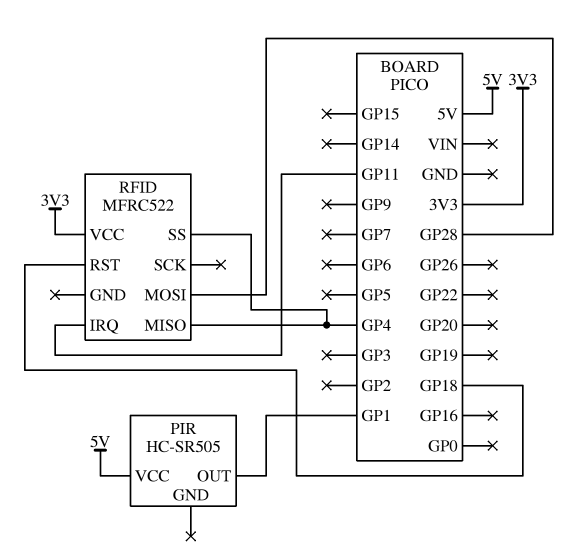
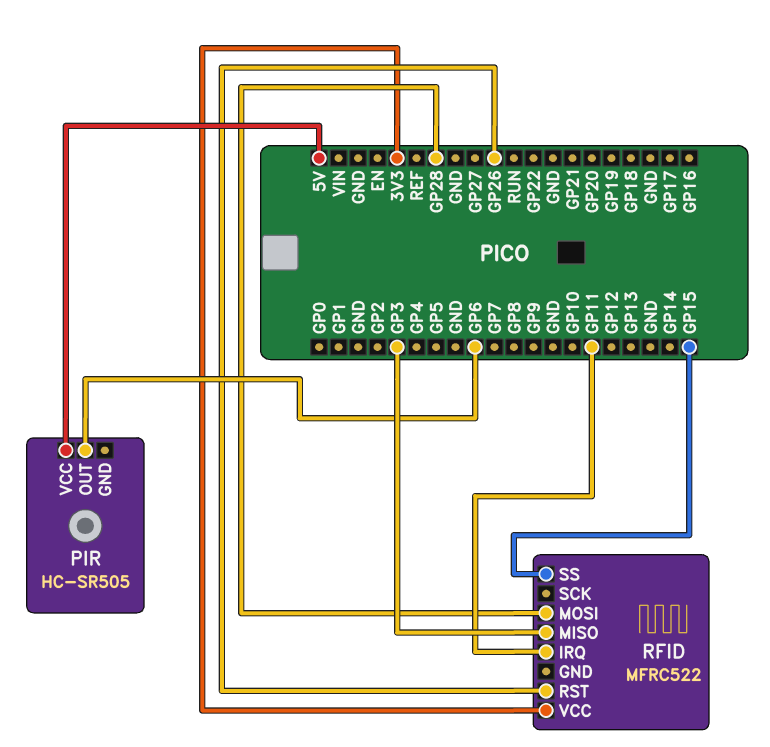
PIR pin OUT: GP1 -> GP6
RFID pin MISO: GP4 -> GP3
RFID pin RST: GP18 -> GP26
RFID pin SS: GP4 -> GP15

